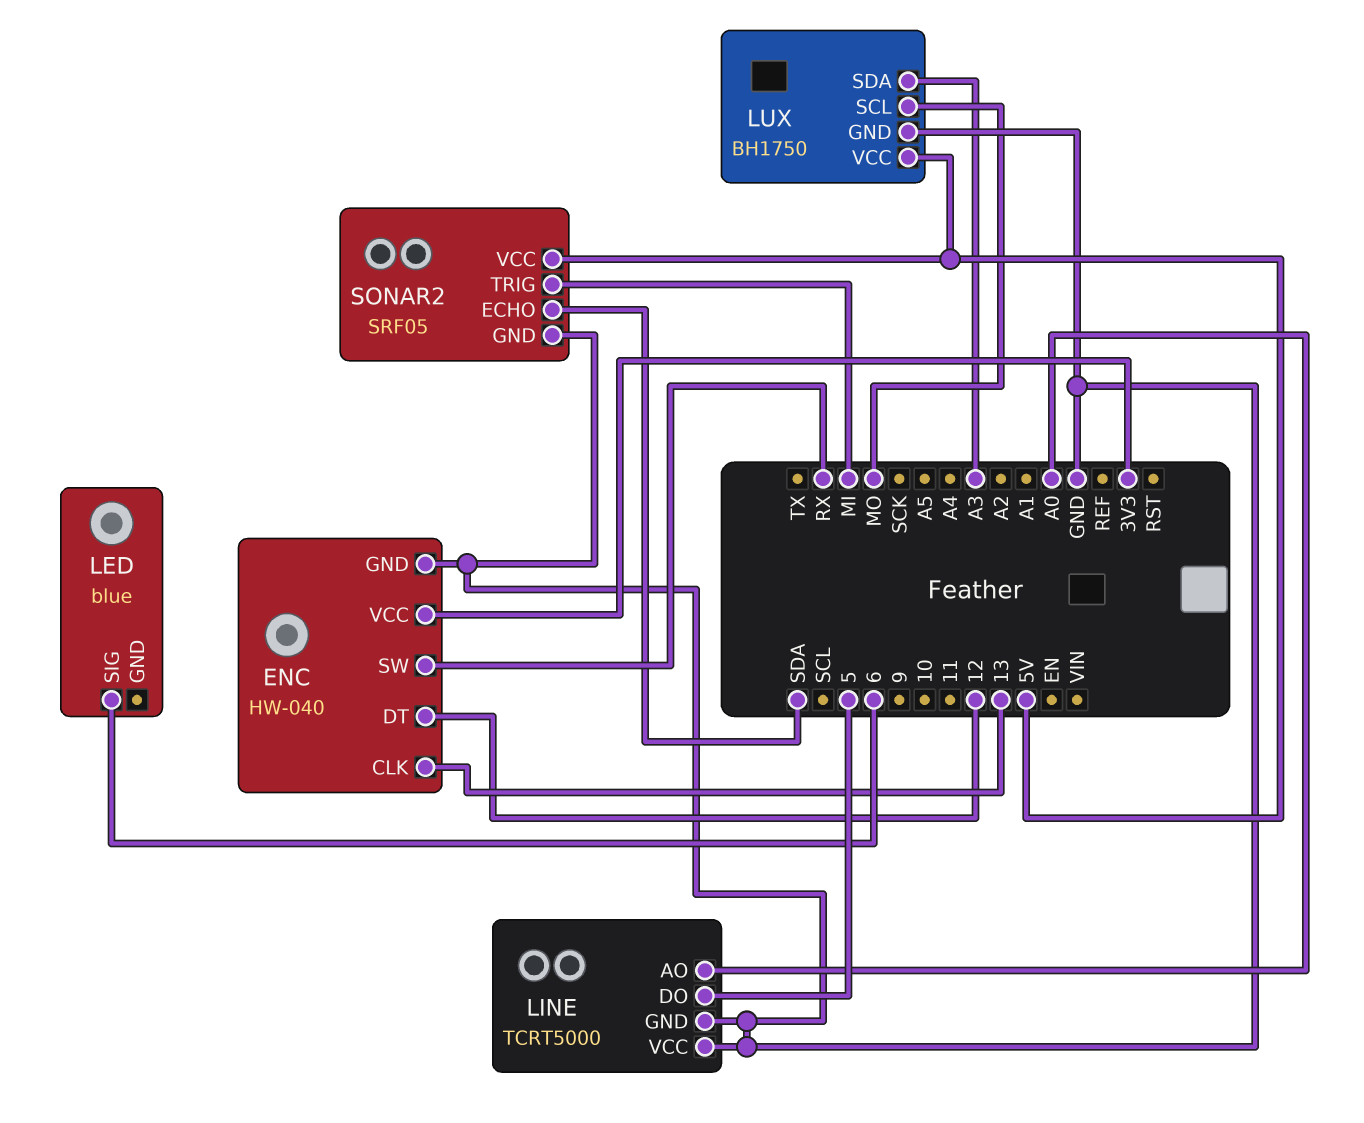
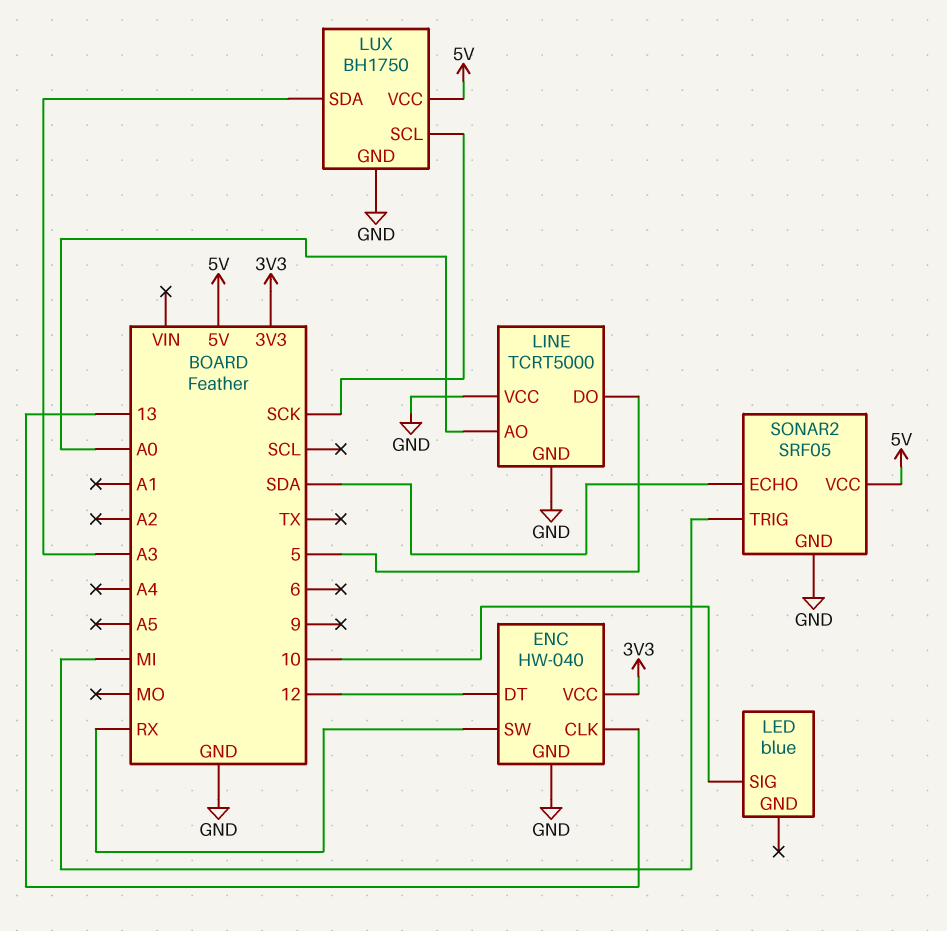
LED pin SIG: 6 -> 10
LUX pin SCL: MO -> SCK

